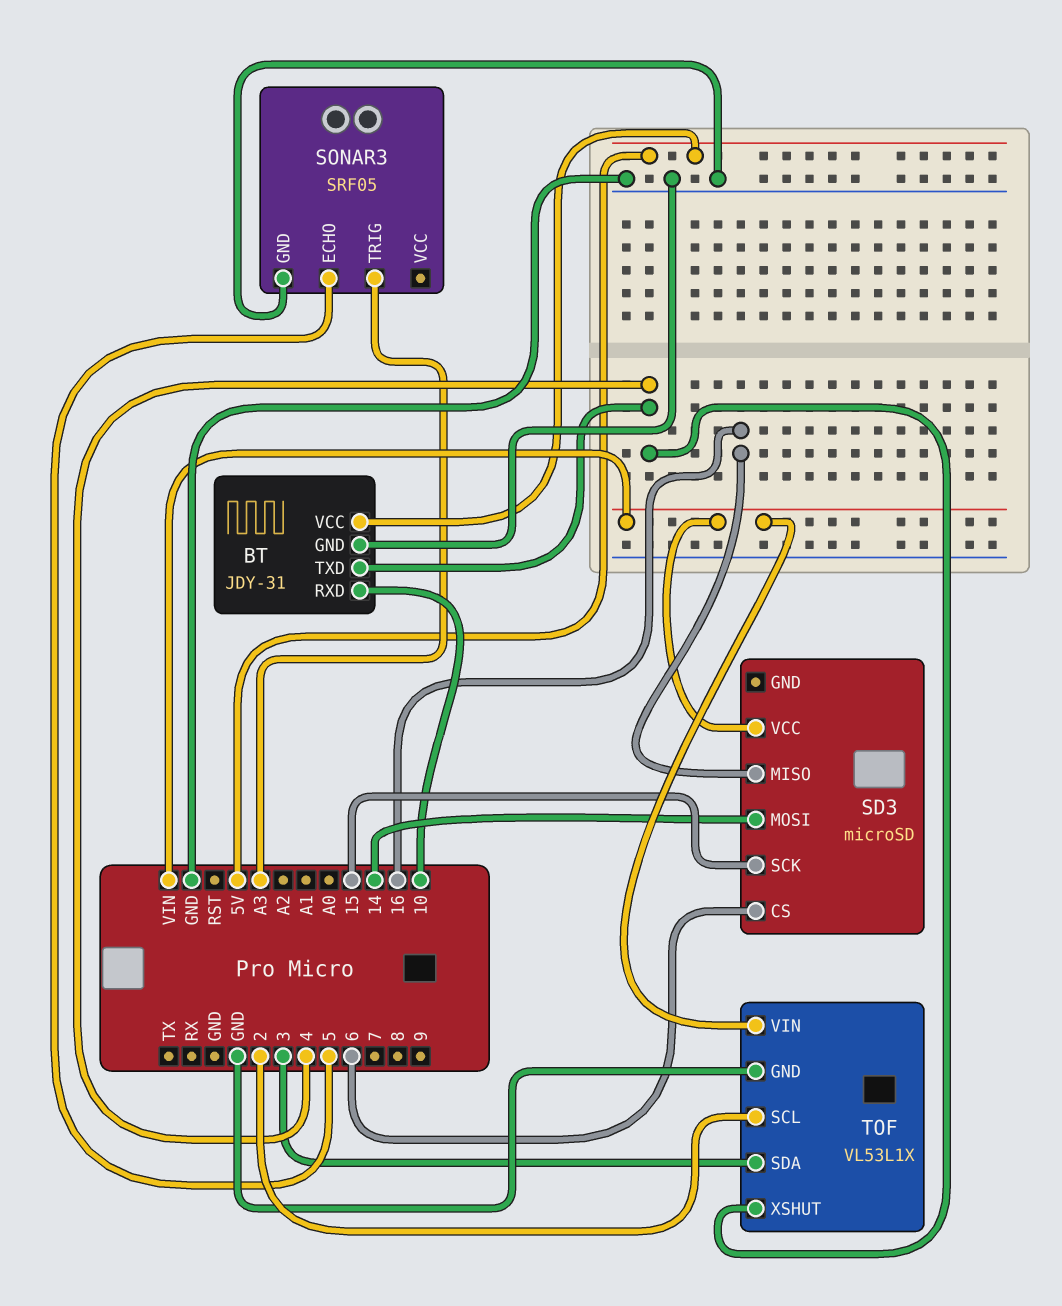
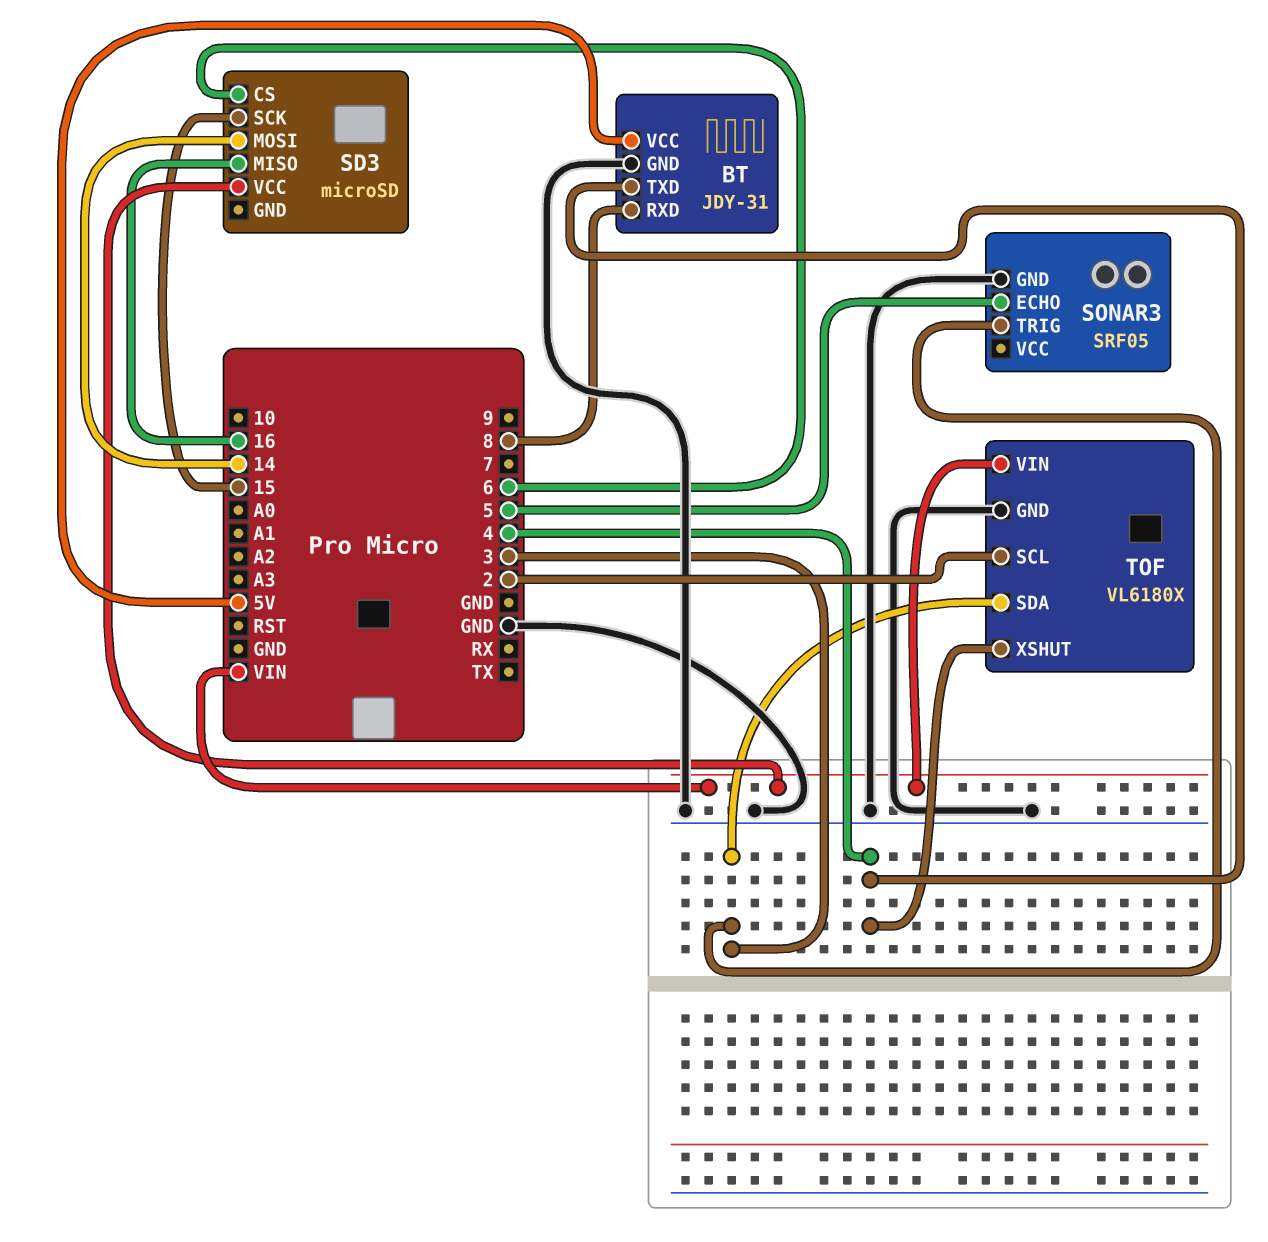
BT pin RXD: 10 -> 8
SONAR3 pin TRIG: A3 -> 3
TOF: VL53L1X -> VL6180X

